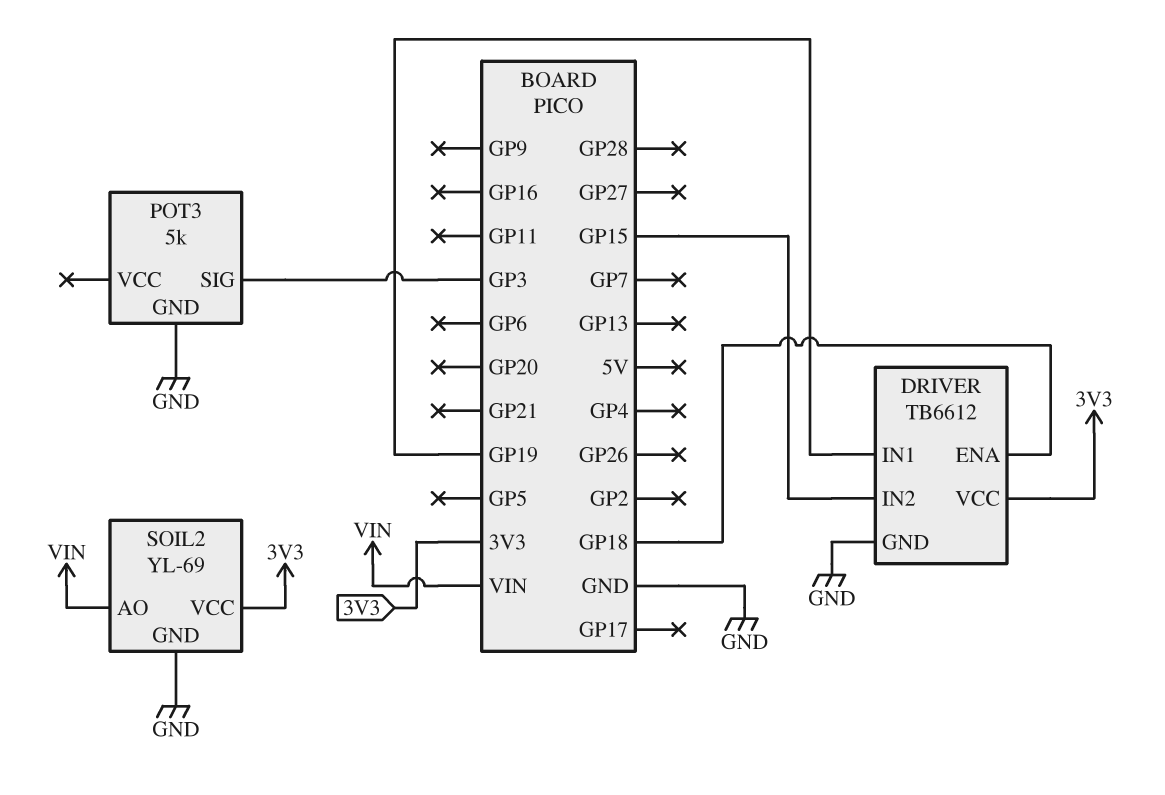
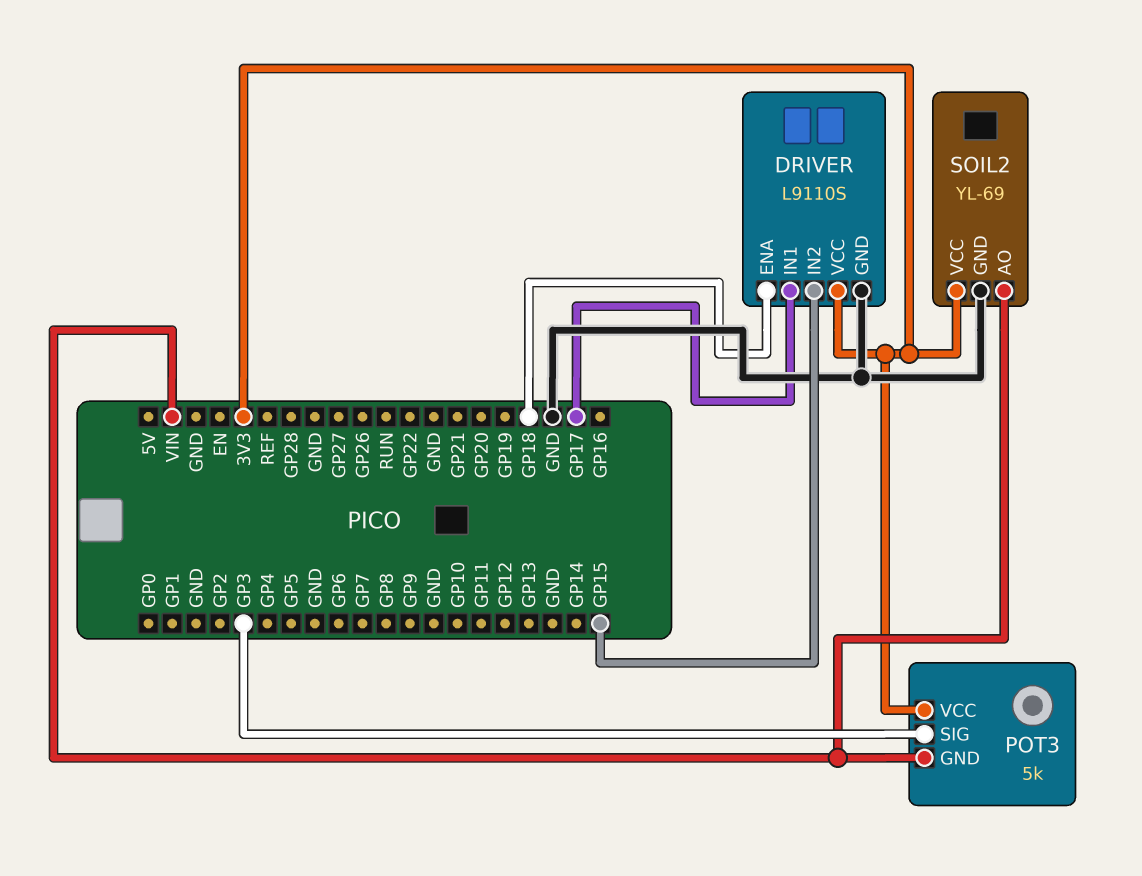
DRIVER: TB6612 -> L9110S
DRIVER pin IN1: GP19 -> GP17
POT3 pin GND: GND -> VIN
POT3 pin VCC: none -> 3V3

